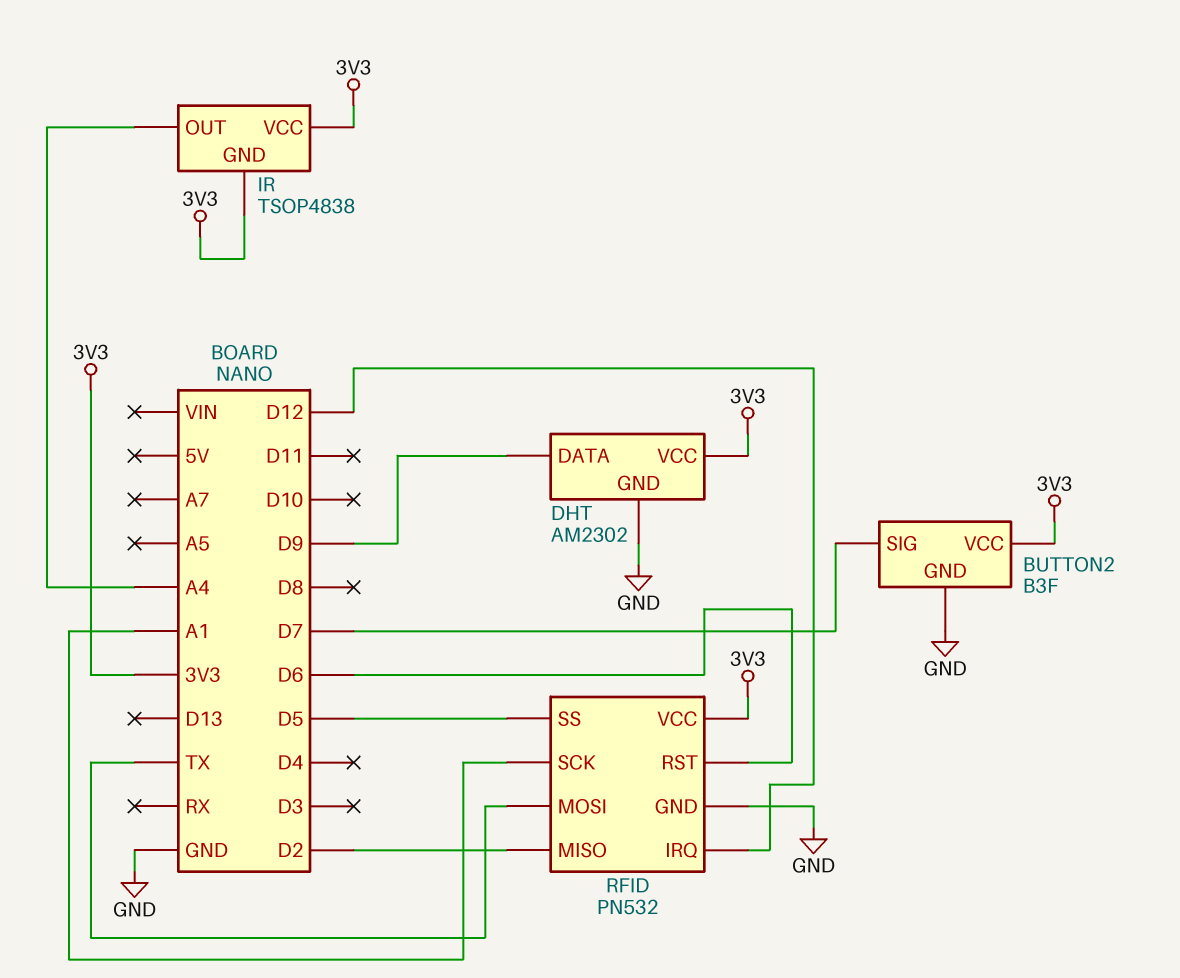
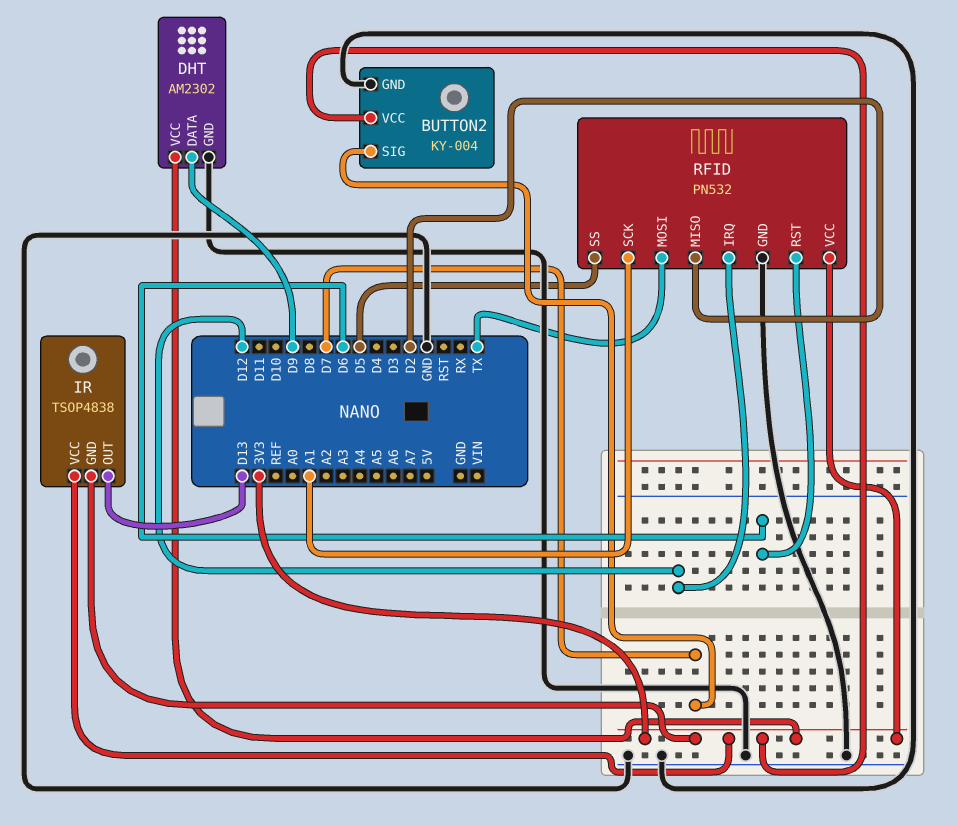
BUTTON2: B3F -> KY-004
IR pin OUT: A4 -> D13

